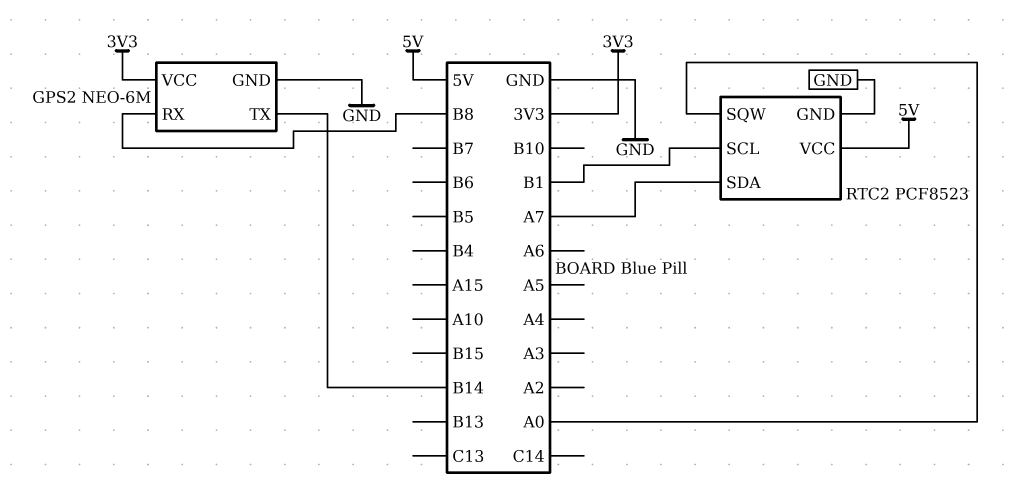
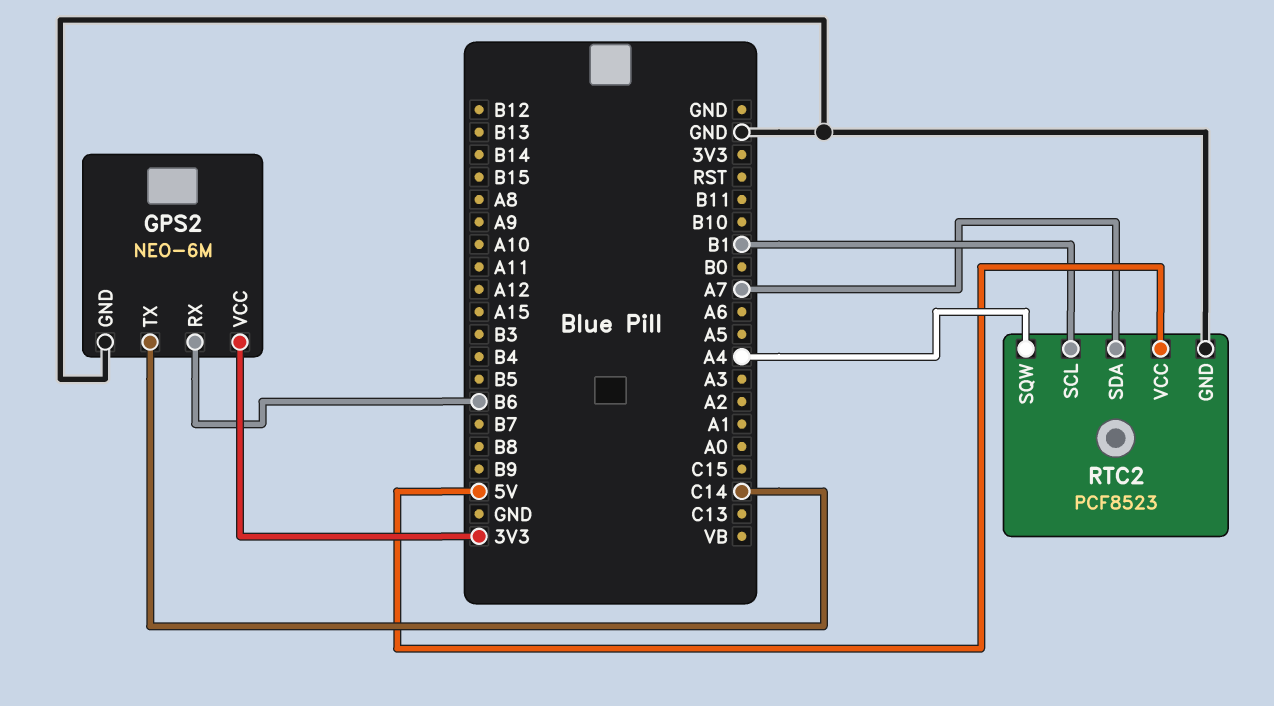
GPS2 pin RX: B8 -> B6
GPS2 pin TX: B14 -> C14
RTC2 pin SQW: A0 -> A4

